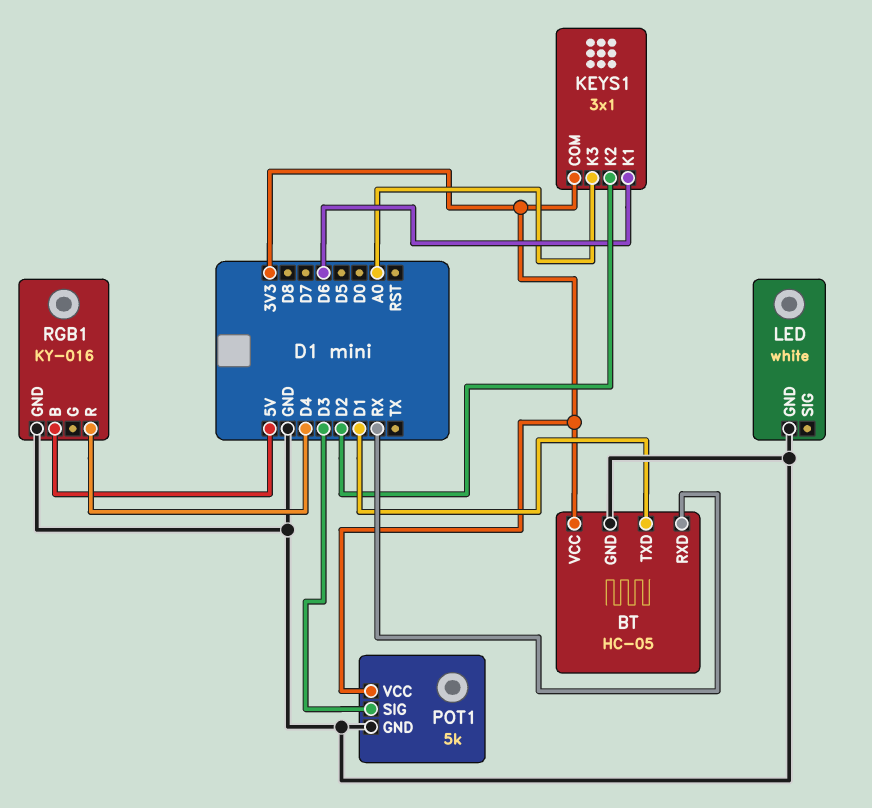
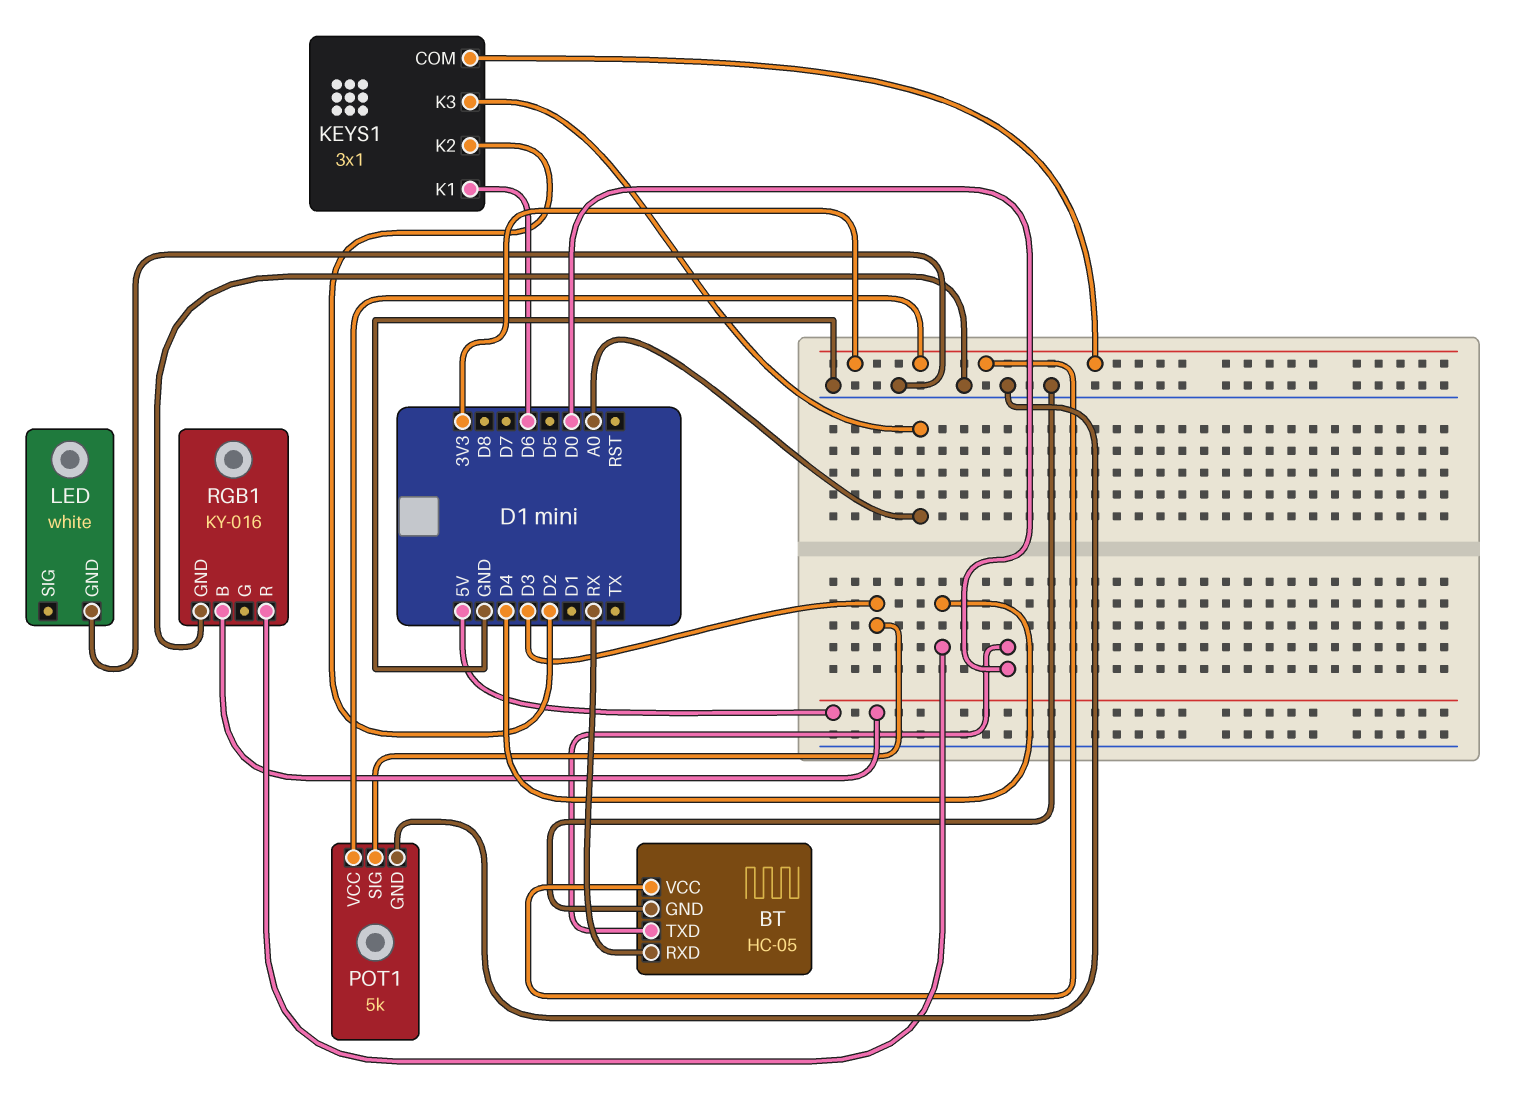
BT pin TXD: D1 -> D0

